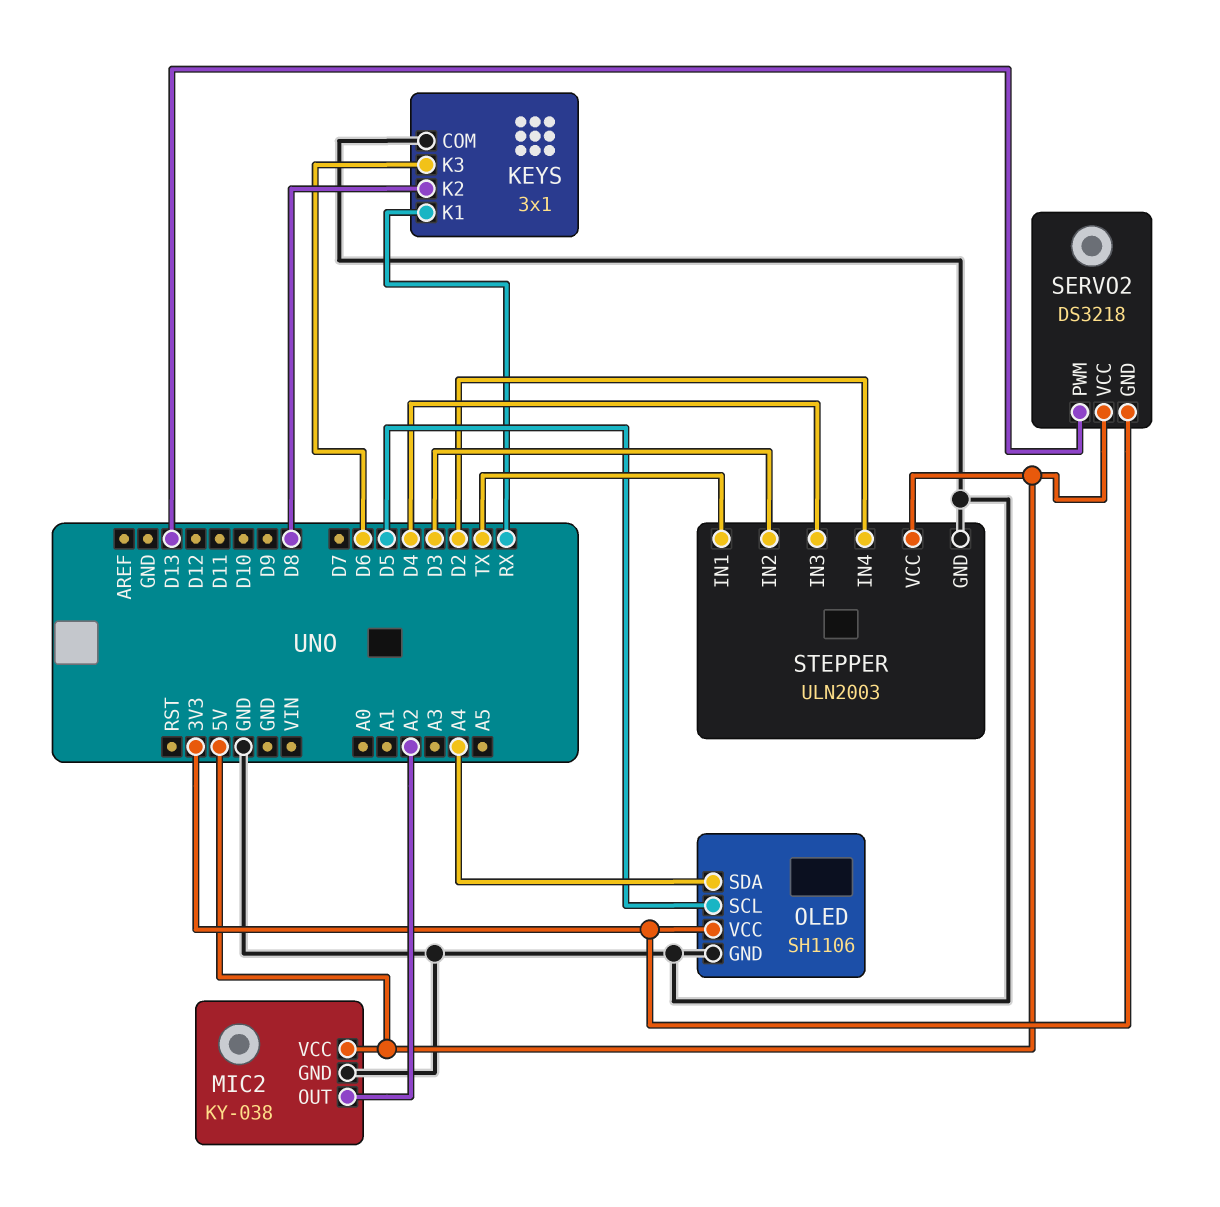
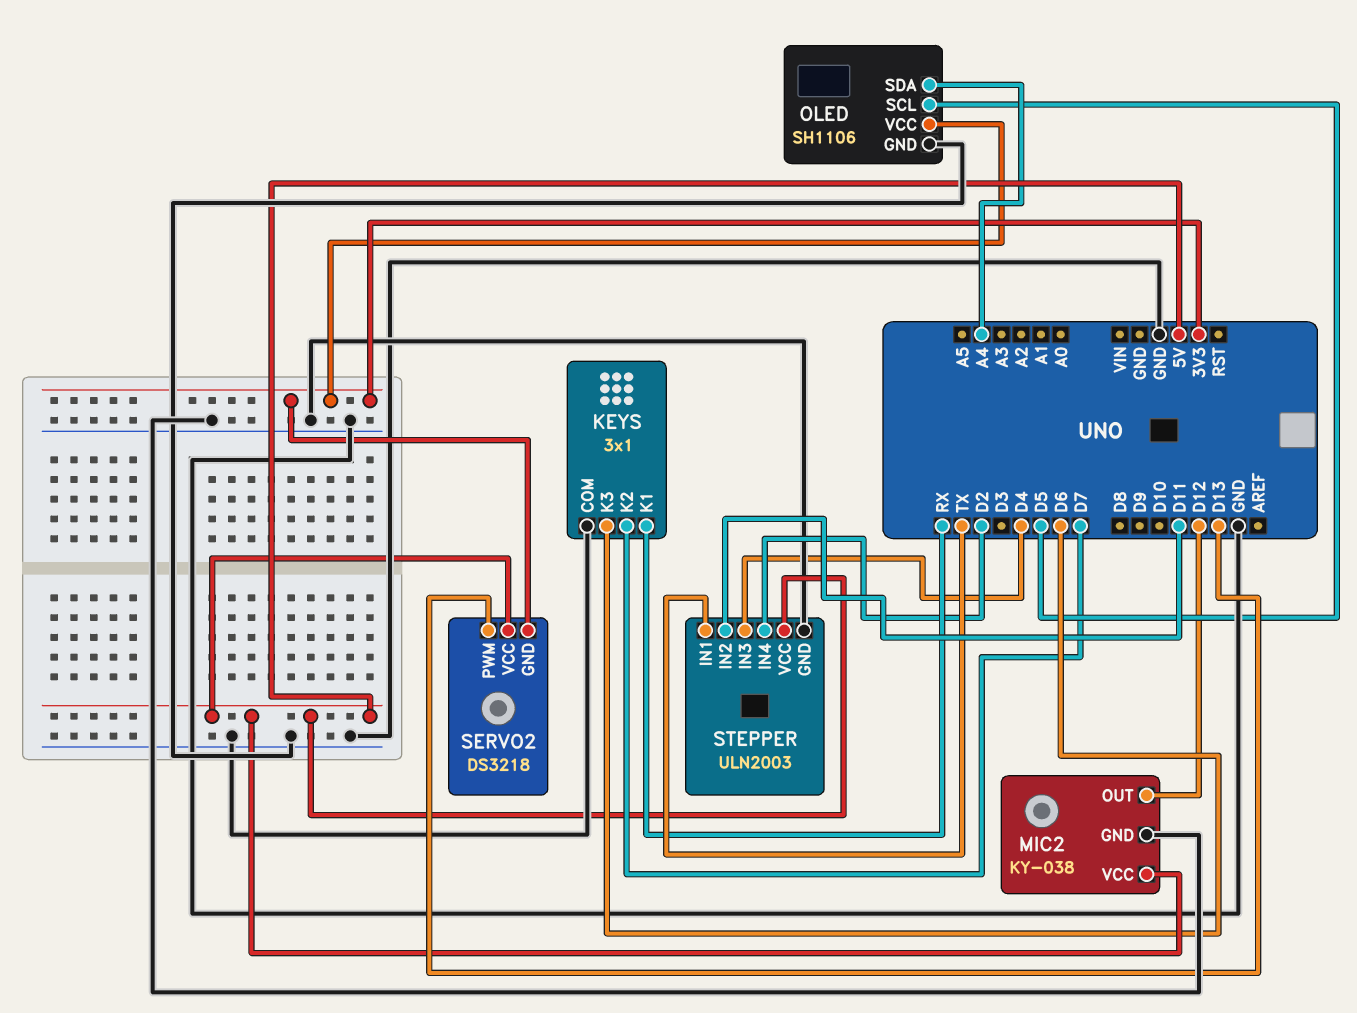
KEYS pin K2: D8 -> D7
MIC2 pin OUT: A2 -> D12
STEPPER pin IN2: D3 -> D11

